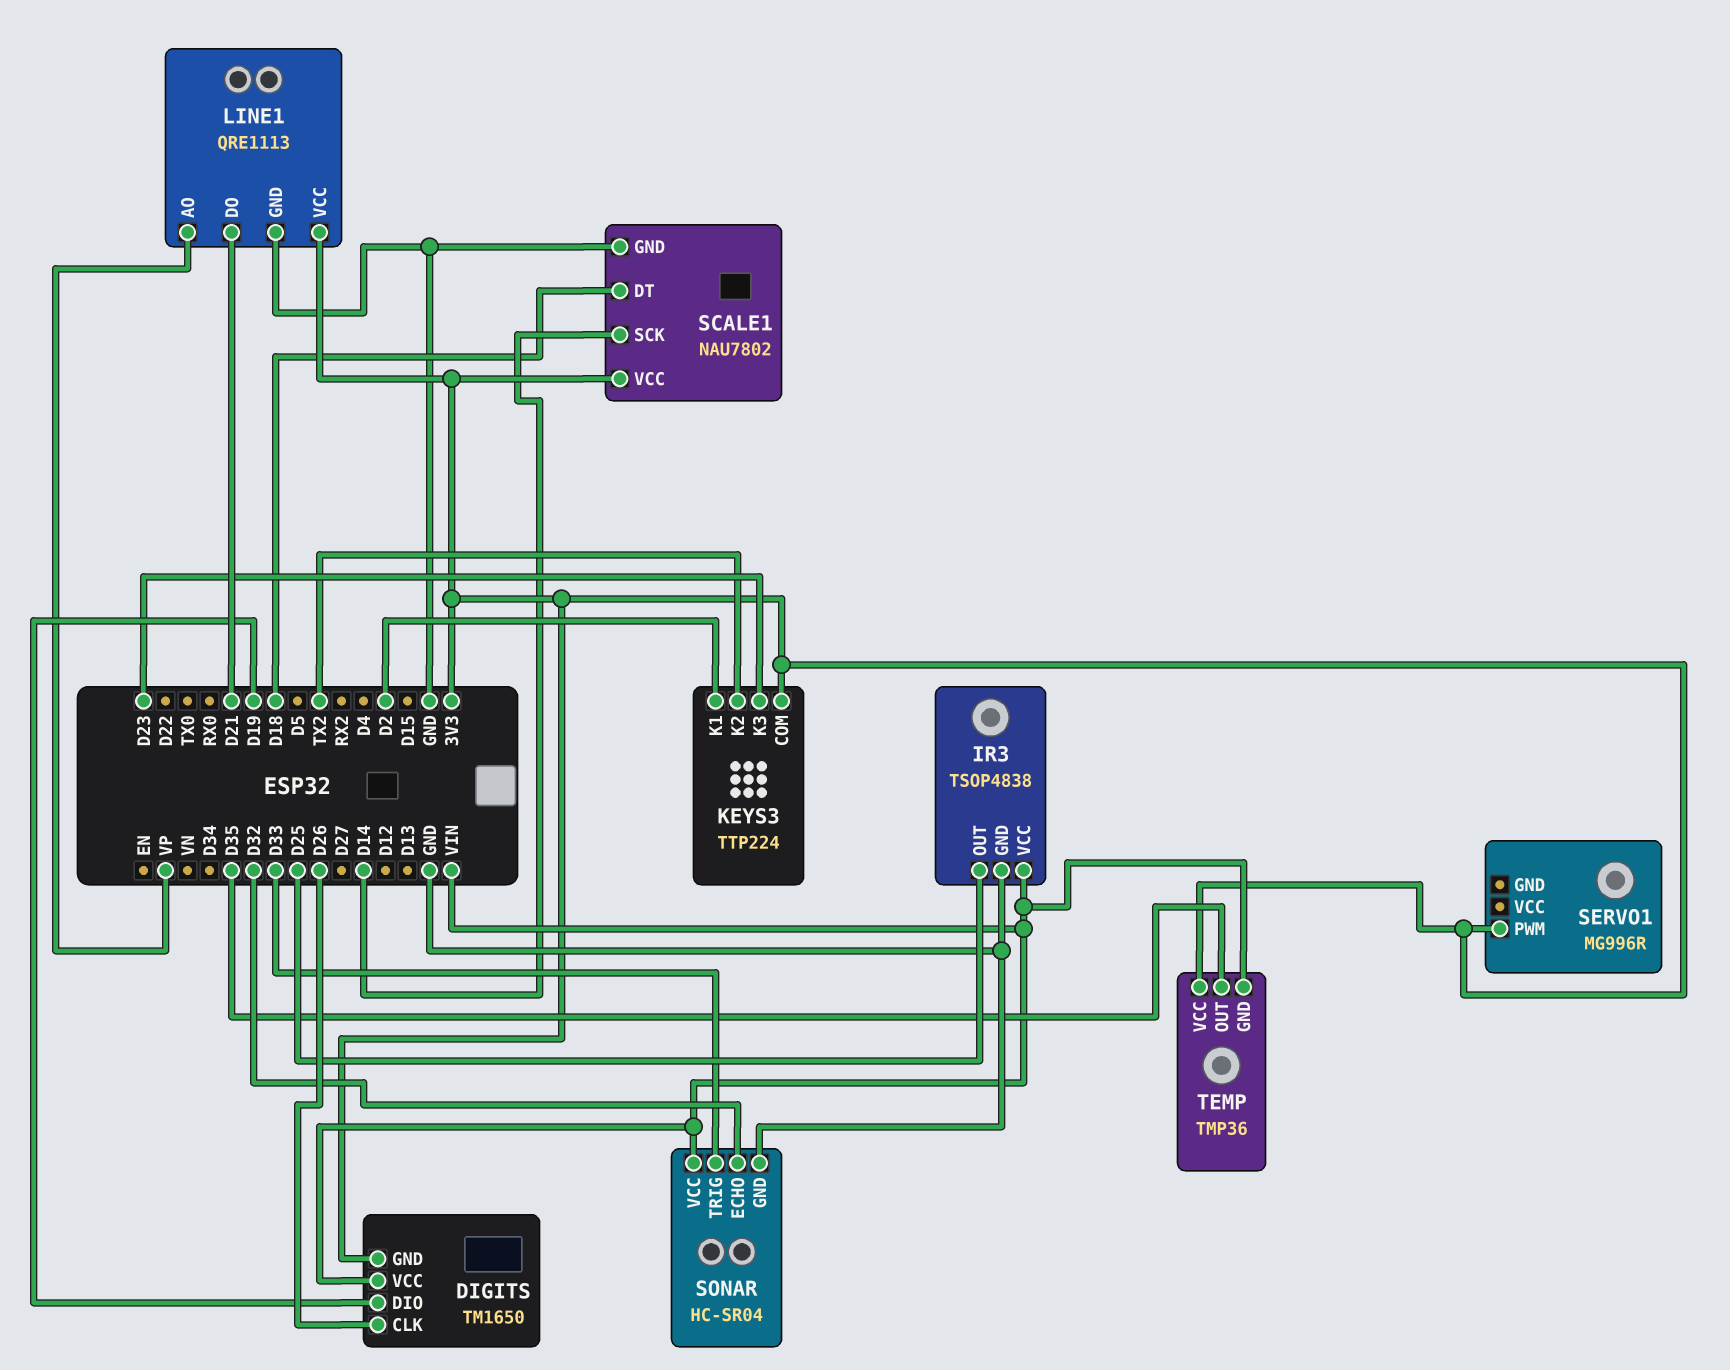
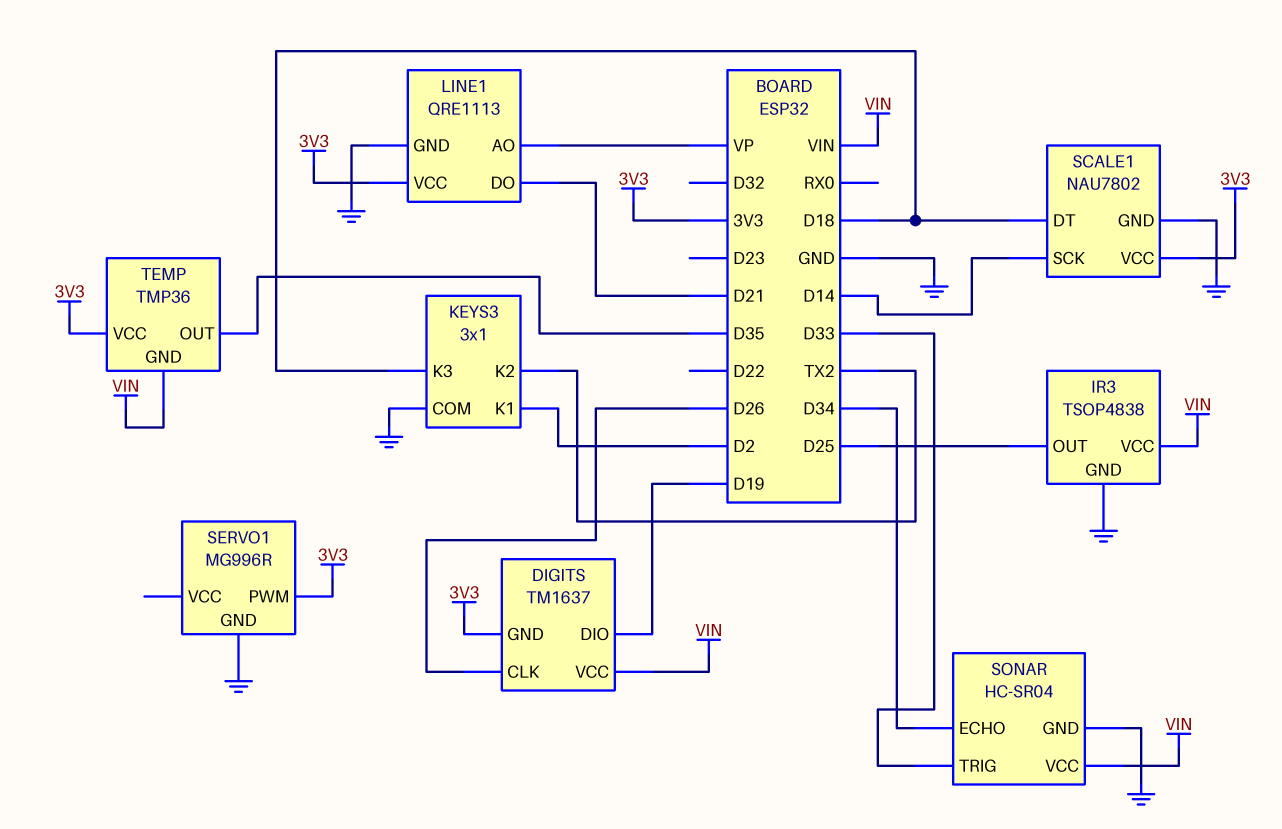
DIGITS: TM1650 -> TM1637
KEYS3: TTP224 -> 3x1
KEYS3 pin COM: 3V3 -> GND
KEYS3 pin K3: D23 -> D18
SERVO1 pin GND: none -> GND
SONAR pin ECHO: D32 -> D34

